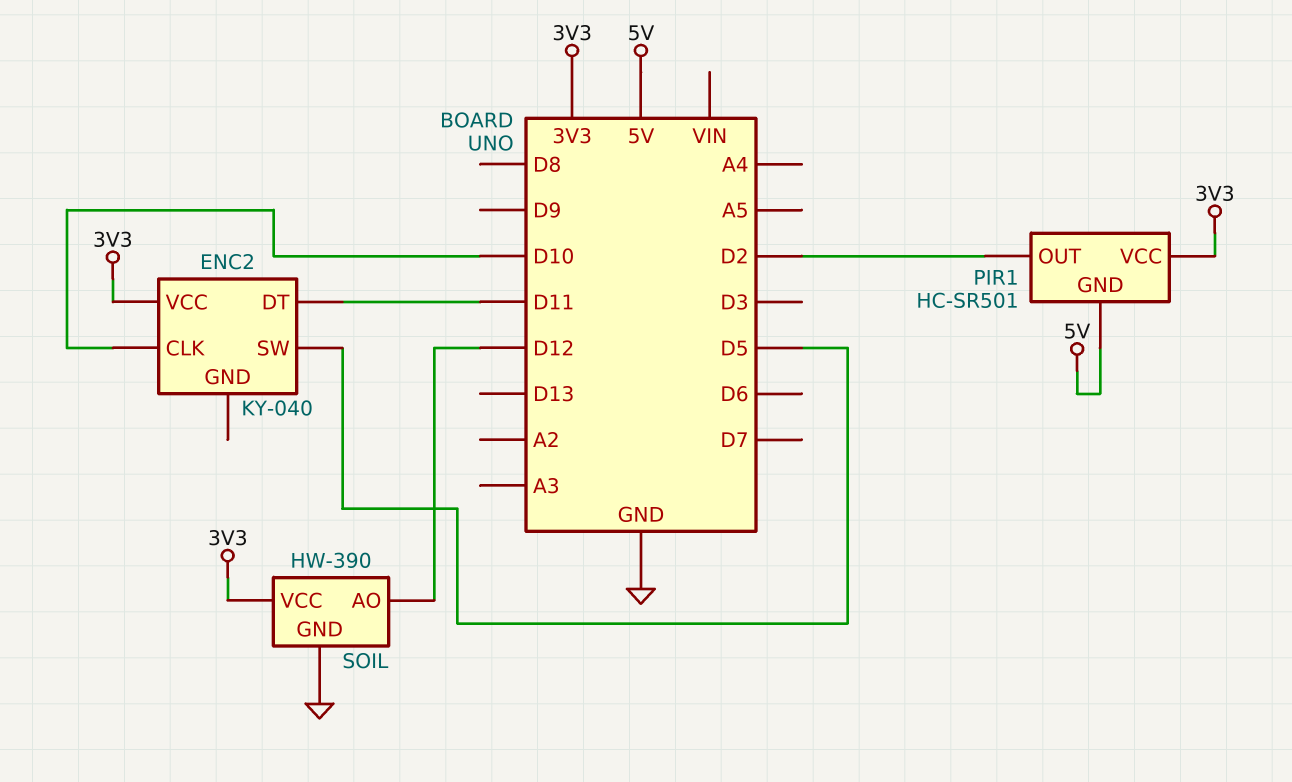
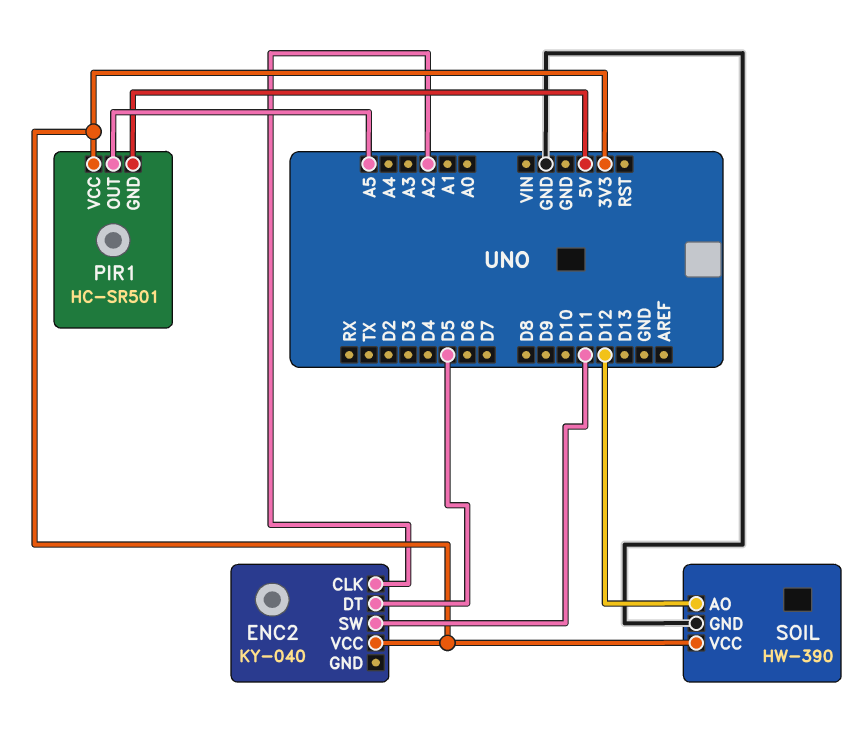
ENC2 pin CLK: D10 -> A2
ENC2 pin DT: D11 -> D5
ENC2 pin SW: D5 -> D11
PIR1 pin OUT: D2 -> A5

